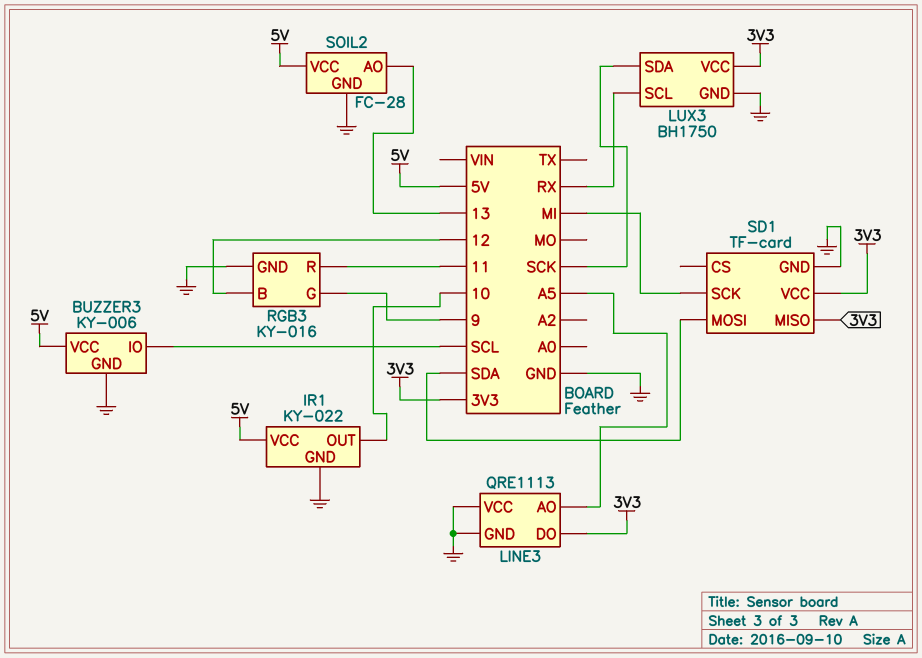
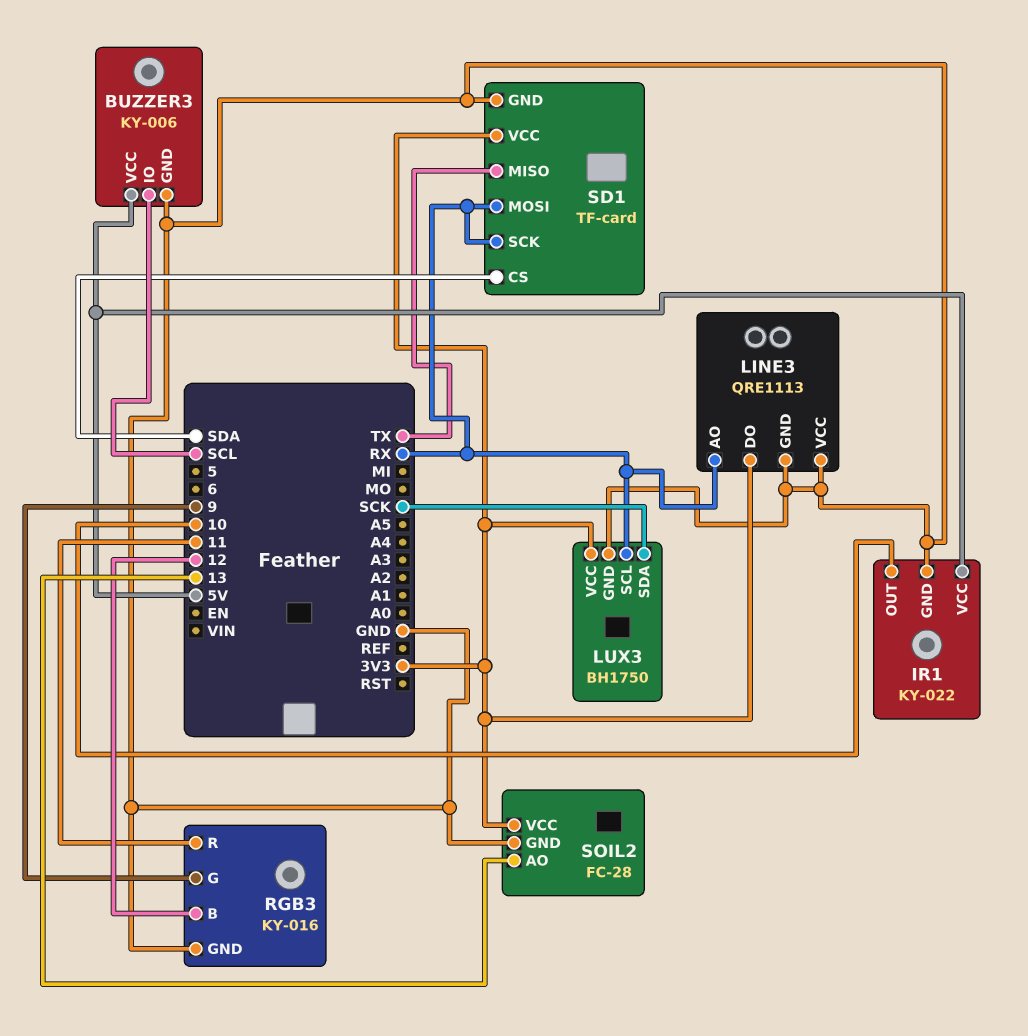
LINE3 pin AO: A5 -> RX
SD1 pin CS: none -> SDA
SD1 pin MISO: 3V3 -> TX
SD1 pin MOSI: SDA -> RX
SD1 pin SCK: MI -> RX
SOIL2 pin VCC: 5V -> 3V3

